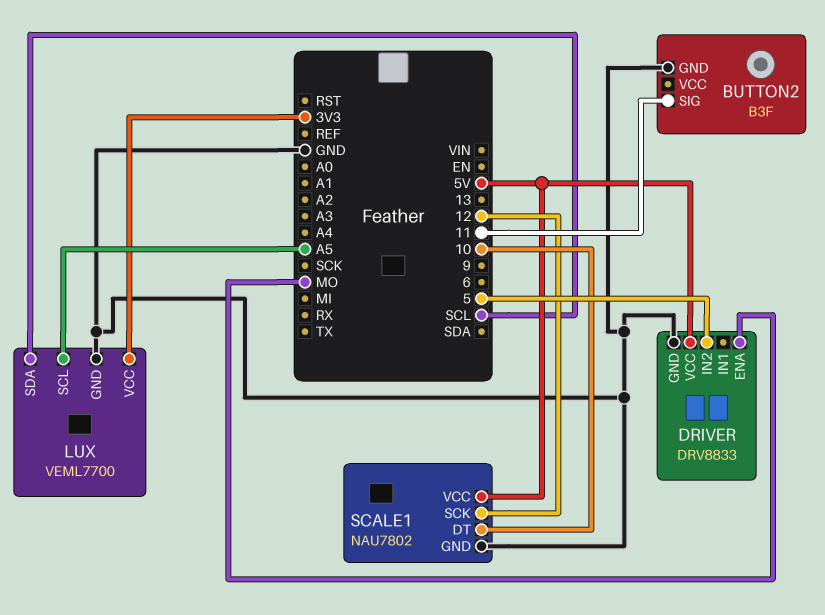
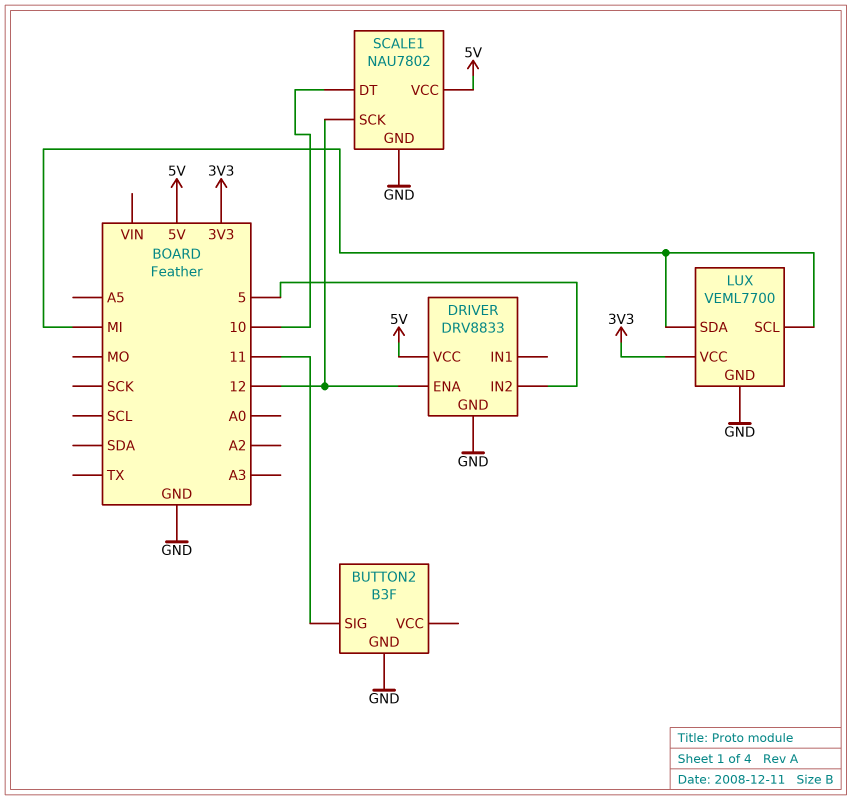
DRIVER pin ENA: MO -> 12
LUX pin SCL: A5 -> MI
LUX pin SDA: SCL -> MI

